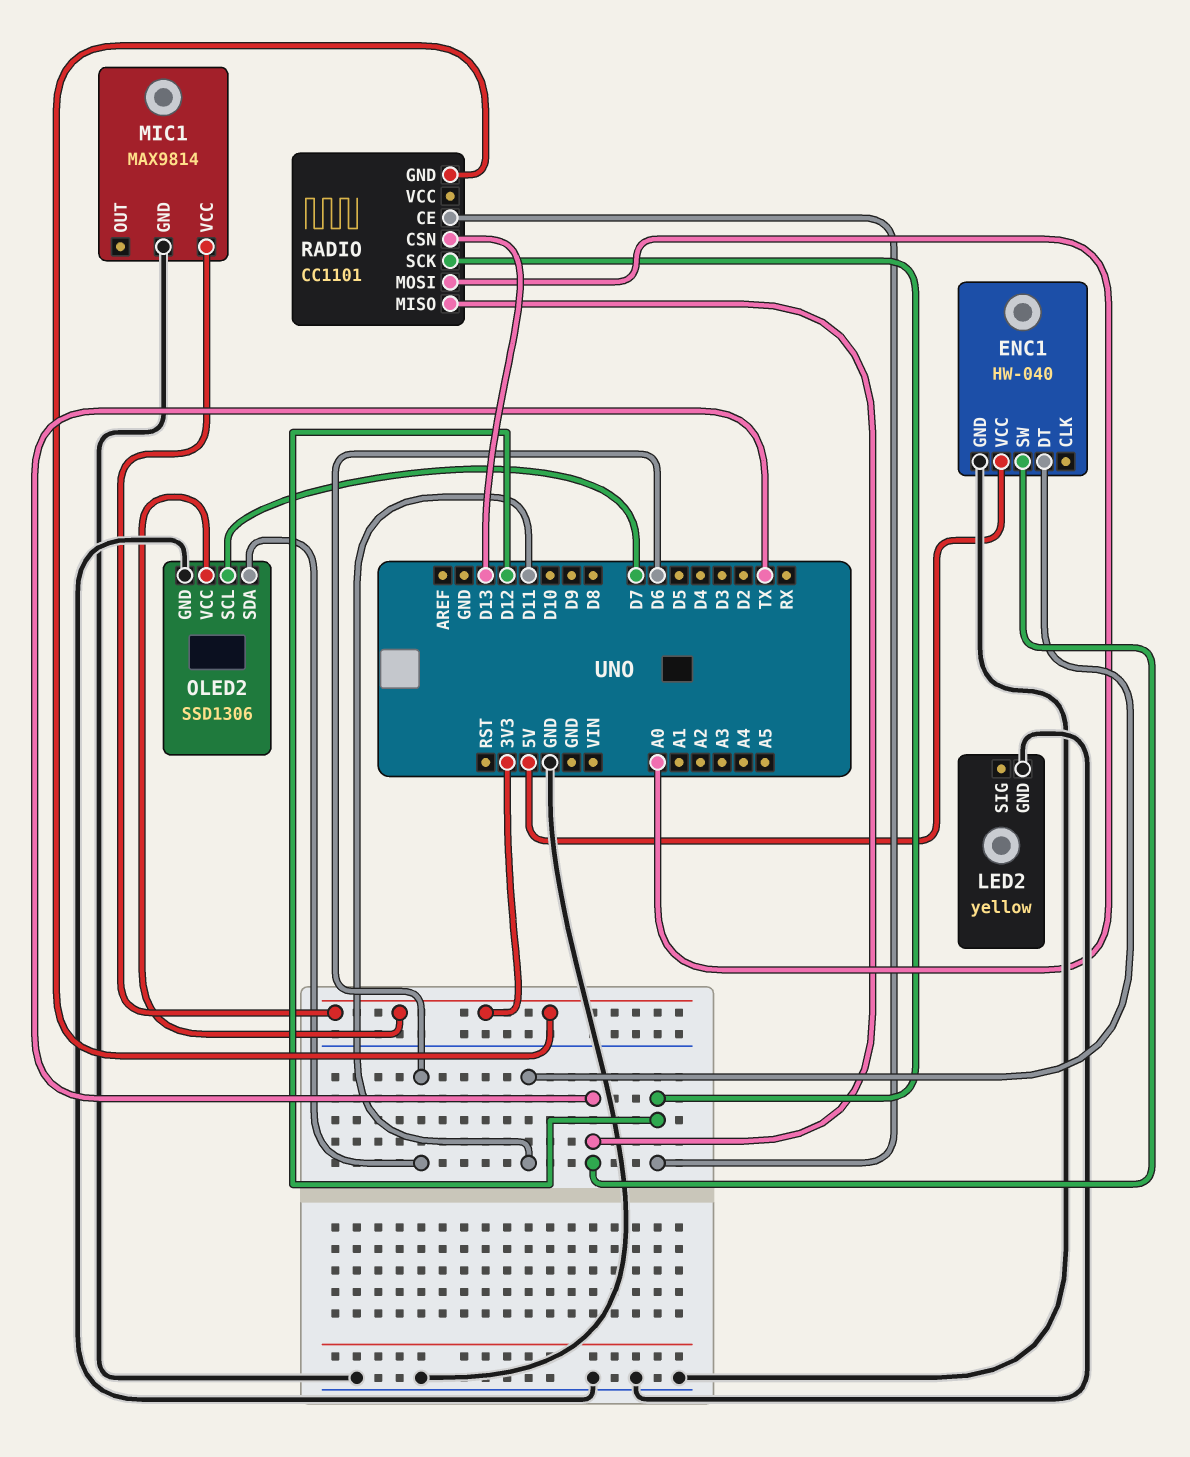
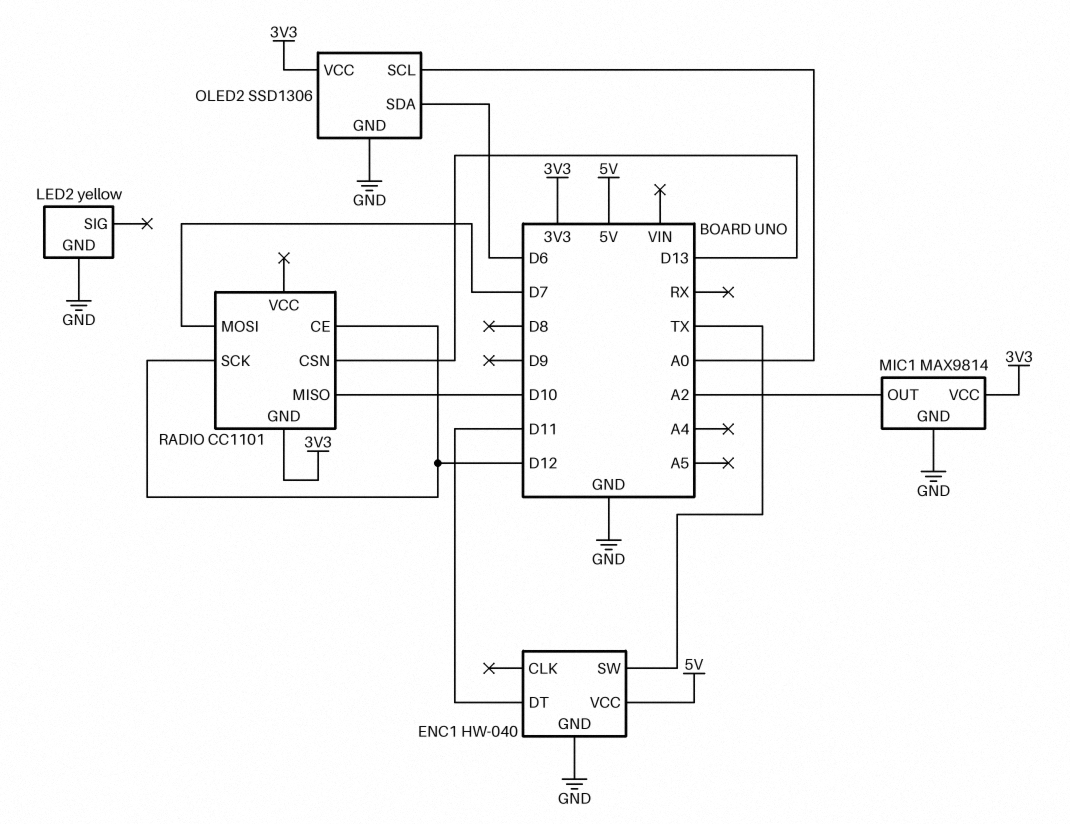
MIC1 pin OUT: none -> A2
OLED2 pin SCL: D7 -> A0
RADIO pin MISO: TX -> D10
RADIO pin MOSI: A0 -> D7

